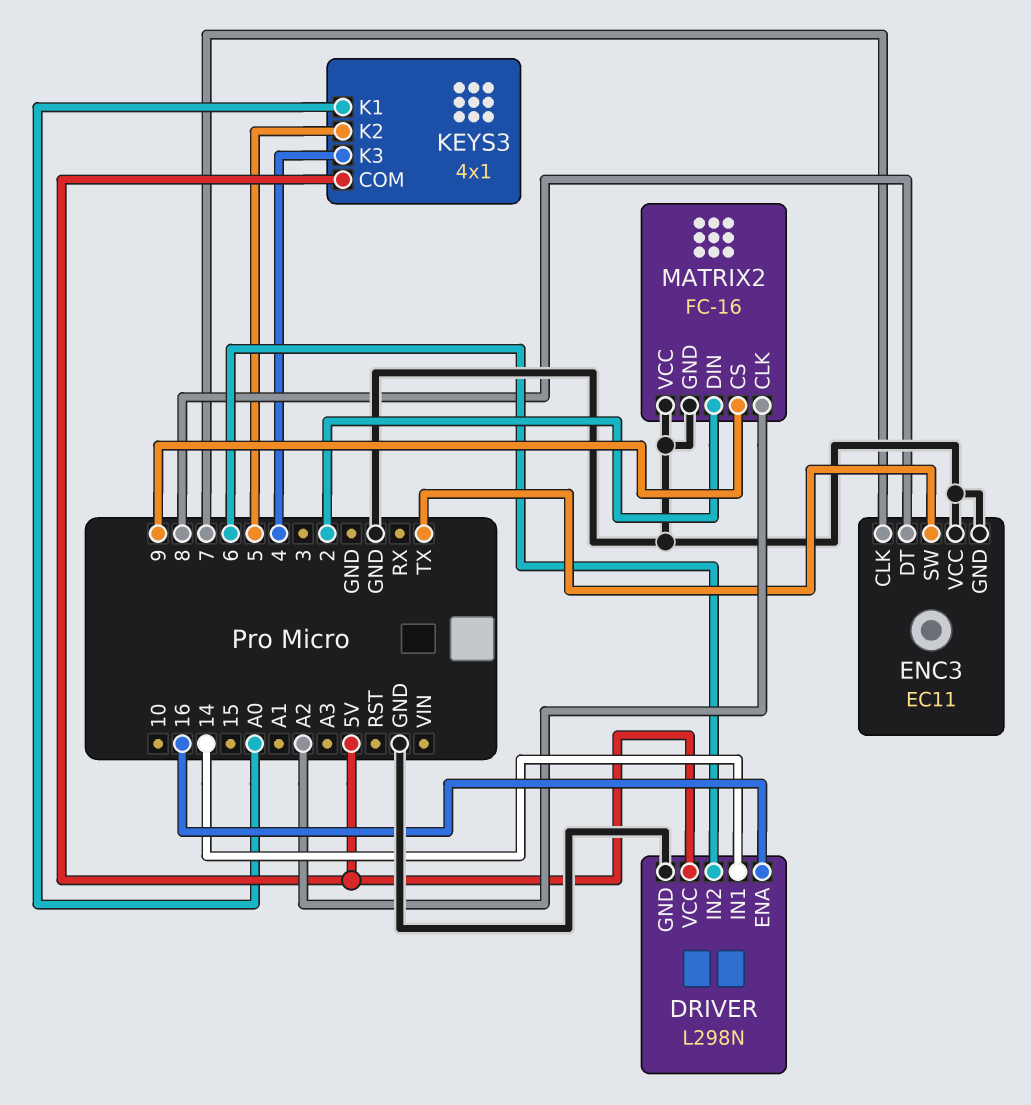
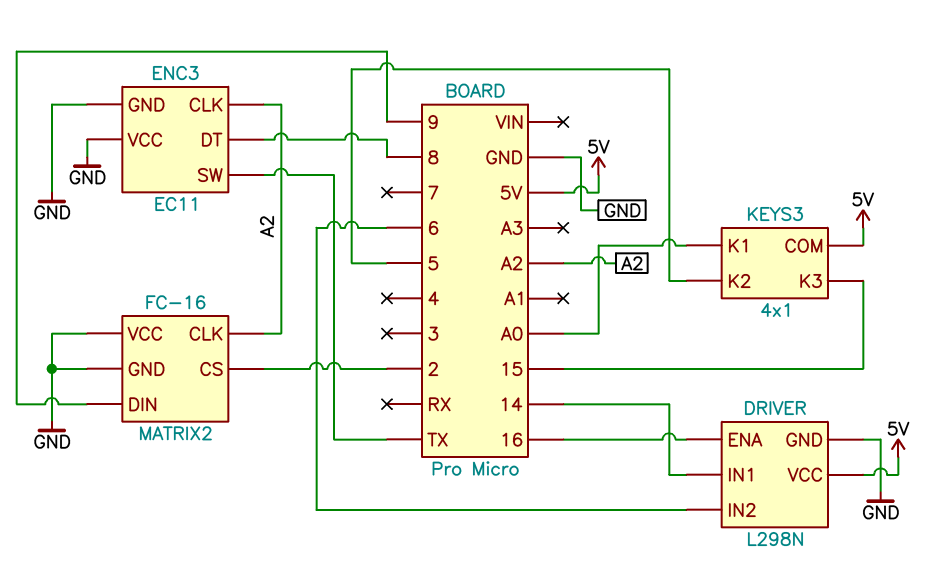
ENC3 pin CLK: 7 -> A2
KEYS3 pin K3: 4 -> 15
MATRIX2 pin CS: 9 -> 2
MATRIX2 pin DIN: 2 -> 9

